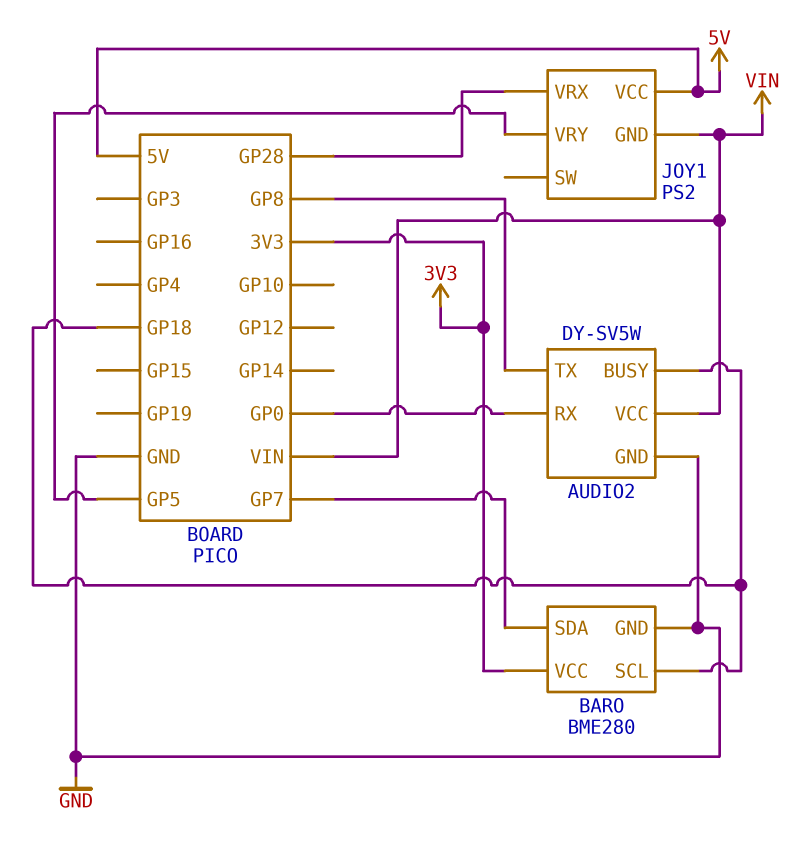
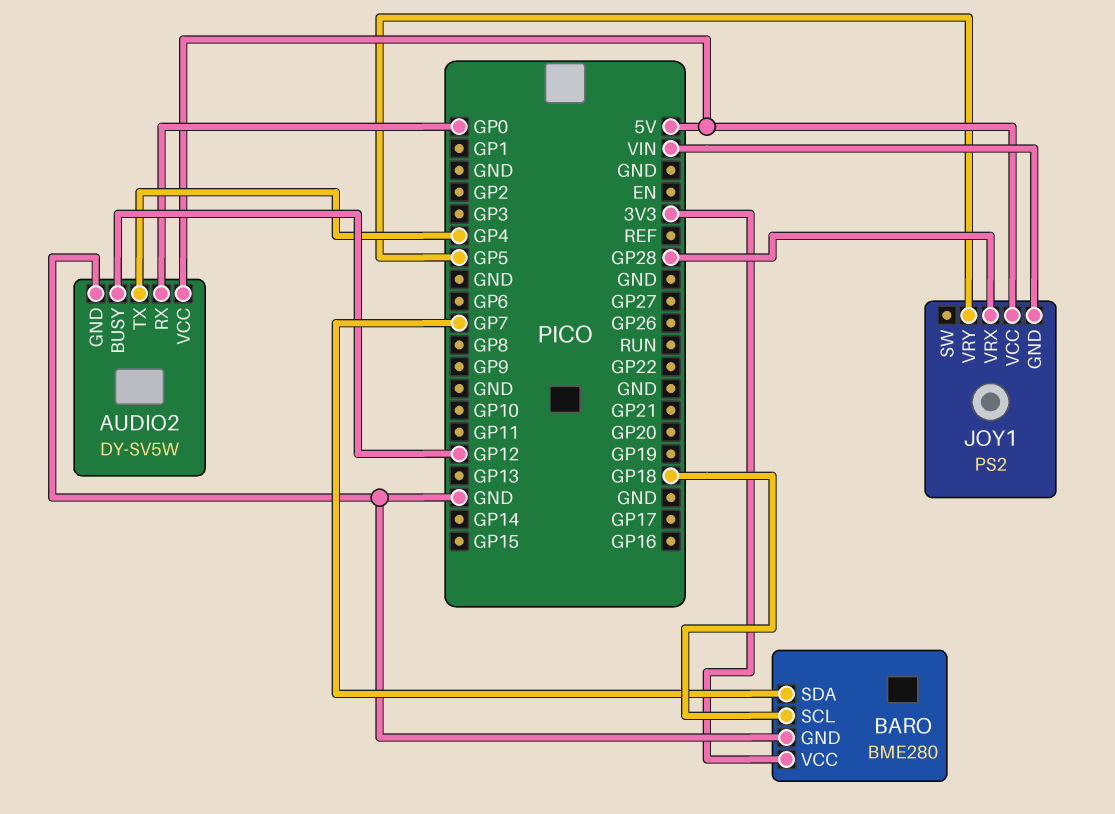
AUDIO2 pin BUSY: GP18 -> GP12
AUDIO2 pin TX: GP8 -> GP4
AUDIO2 pin VCC: VIN -> 5V

